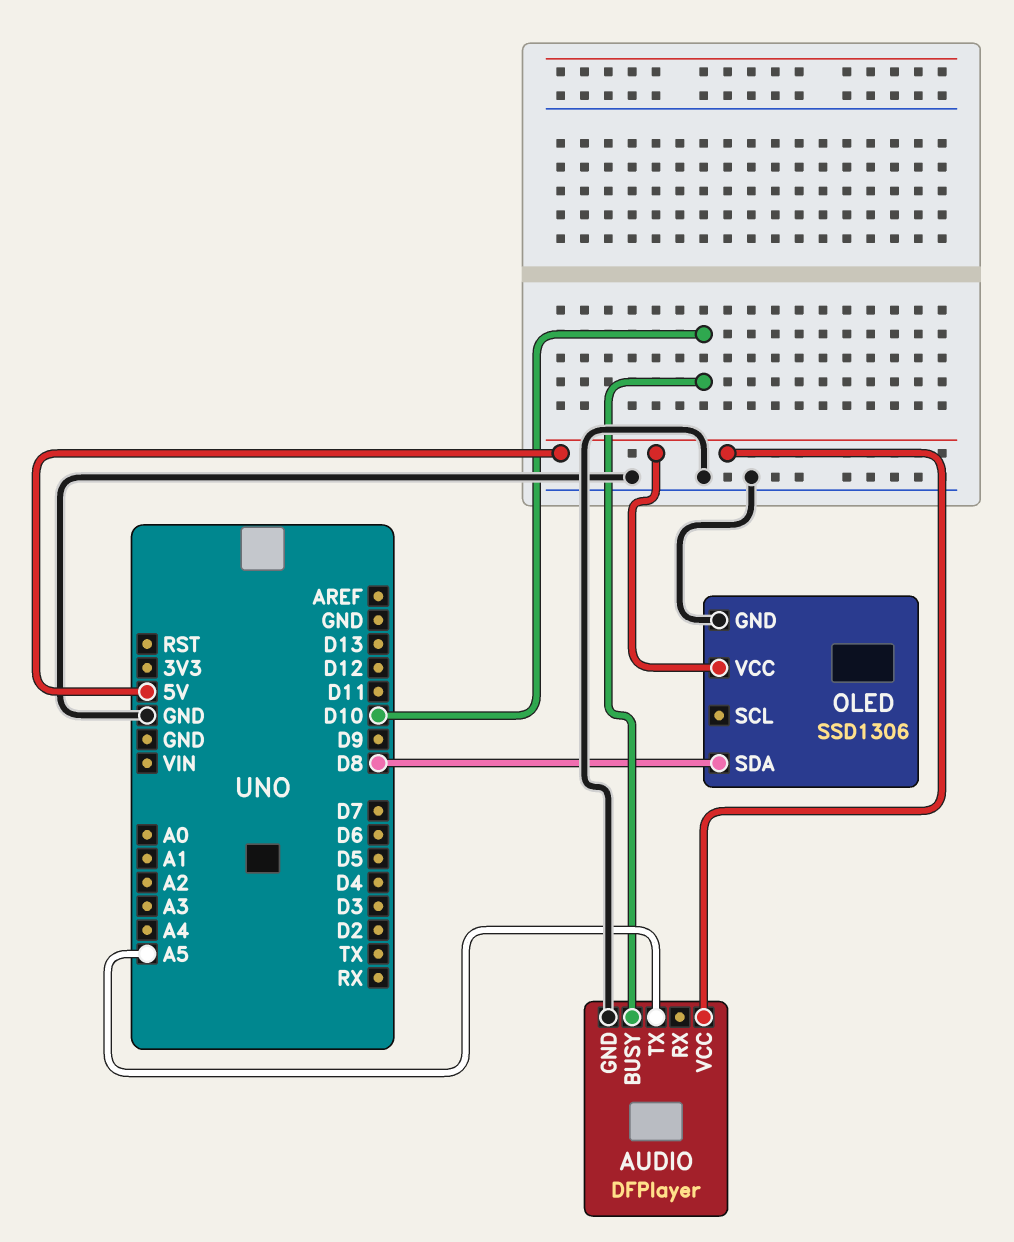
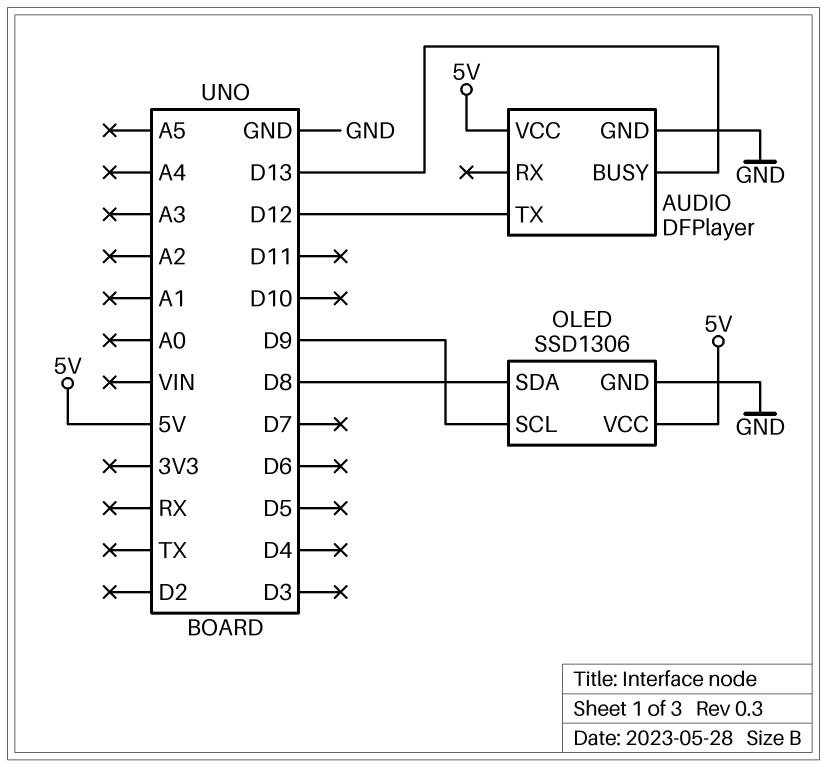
AUDIO pin BUSY: D10 -> D13
AUDIO pin TX: A5 -> D12
OLED pin SCL: none -> D9

